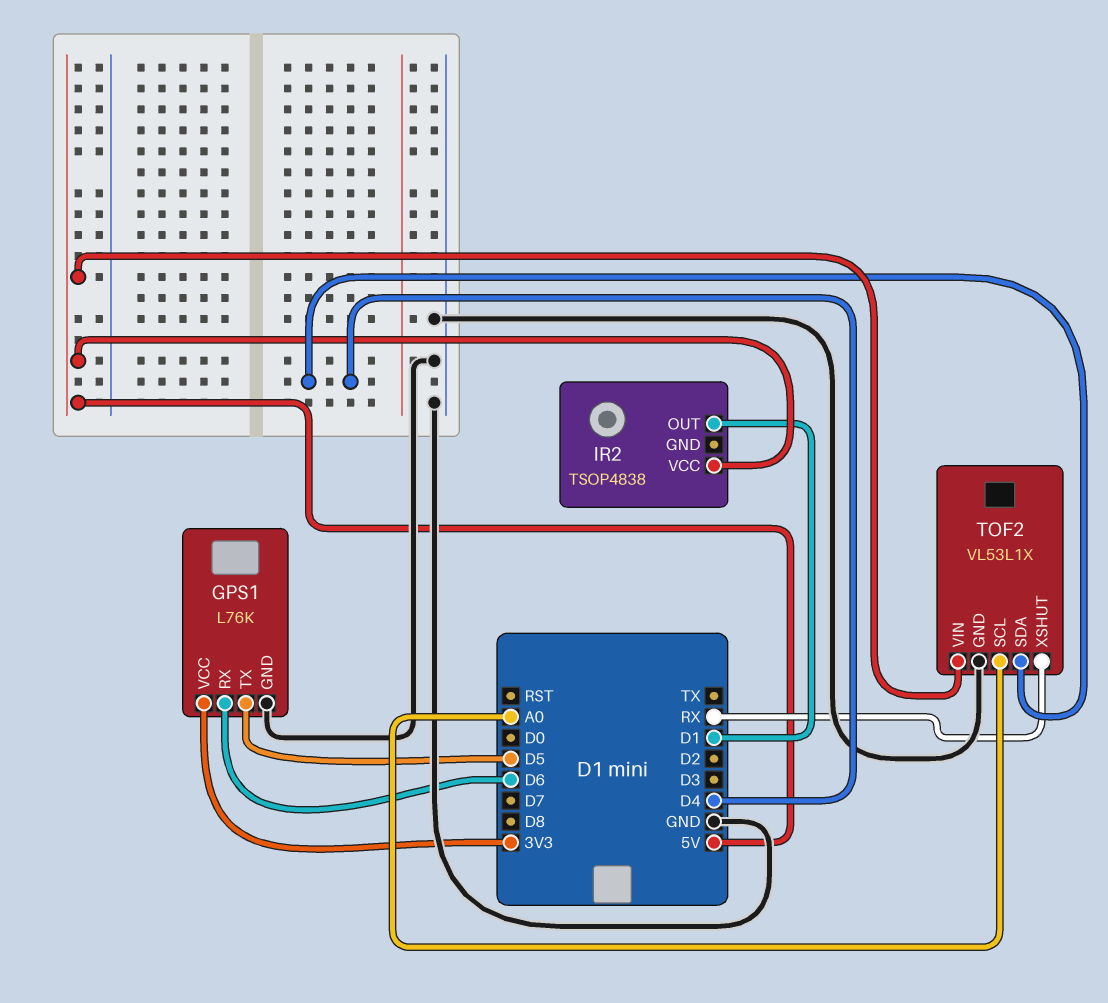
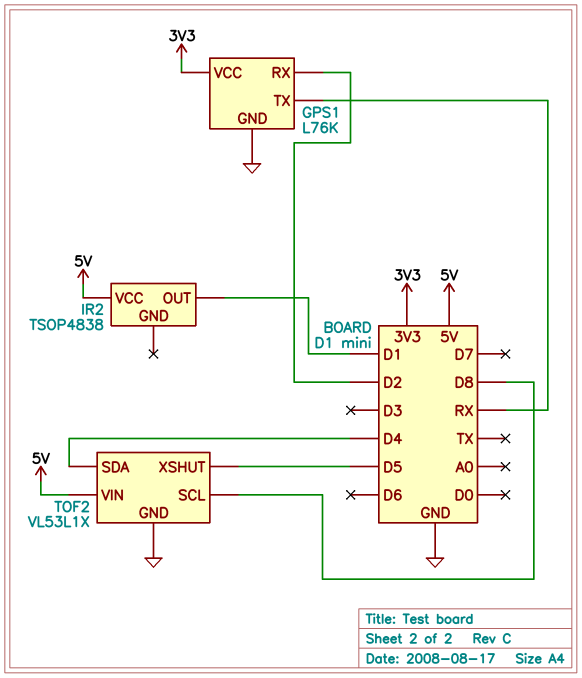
GPS1 pin RX: D6 -> D2
GPS1 pin TX: D5 -> RX
TOF2 pin SCL: A0 -> D8
TOF2 pin XSHUT: RX -> D5

